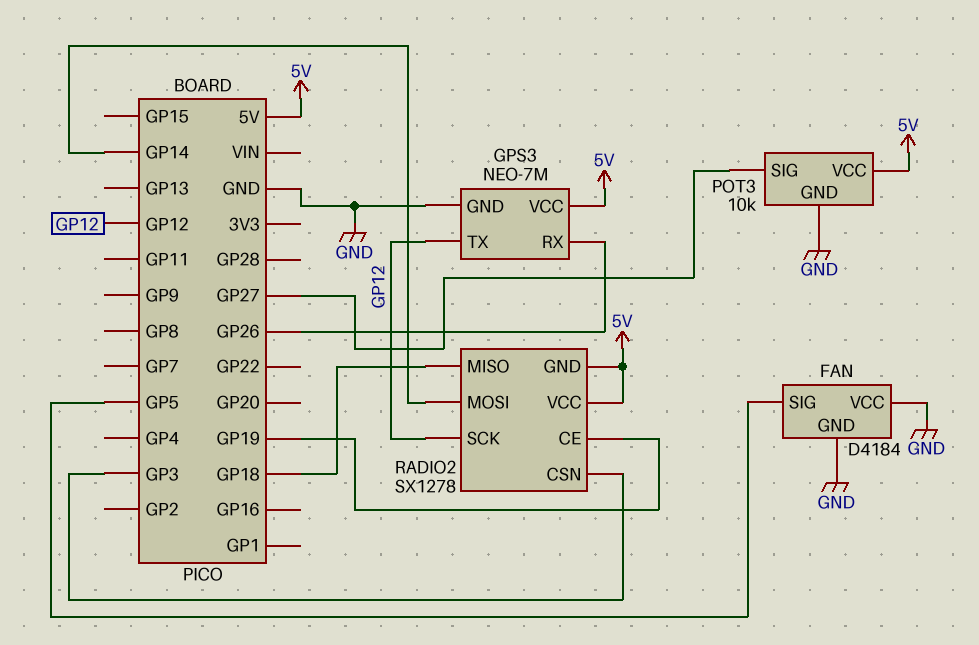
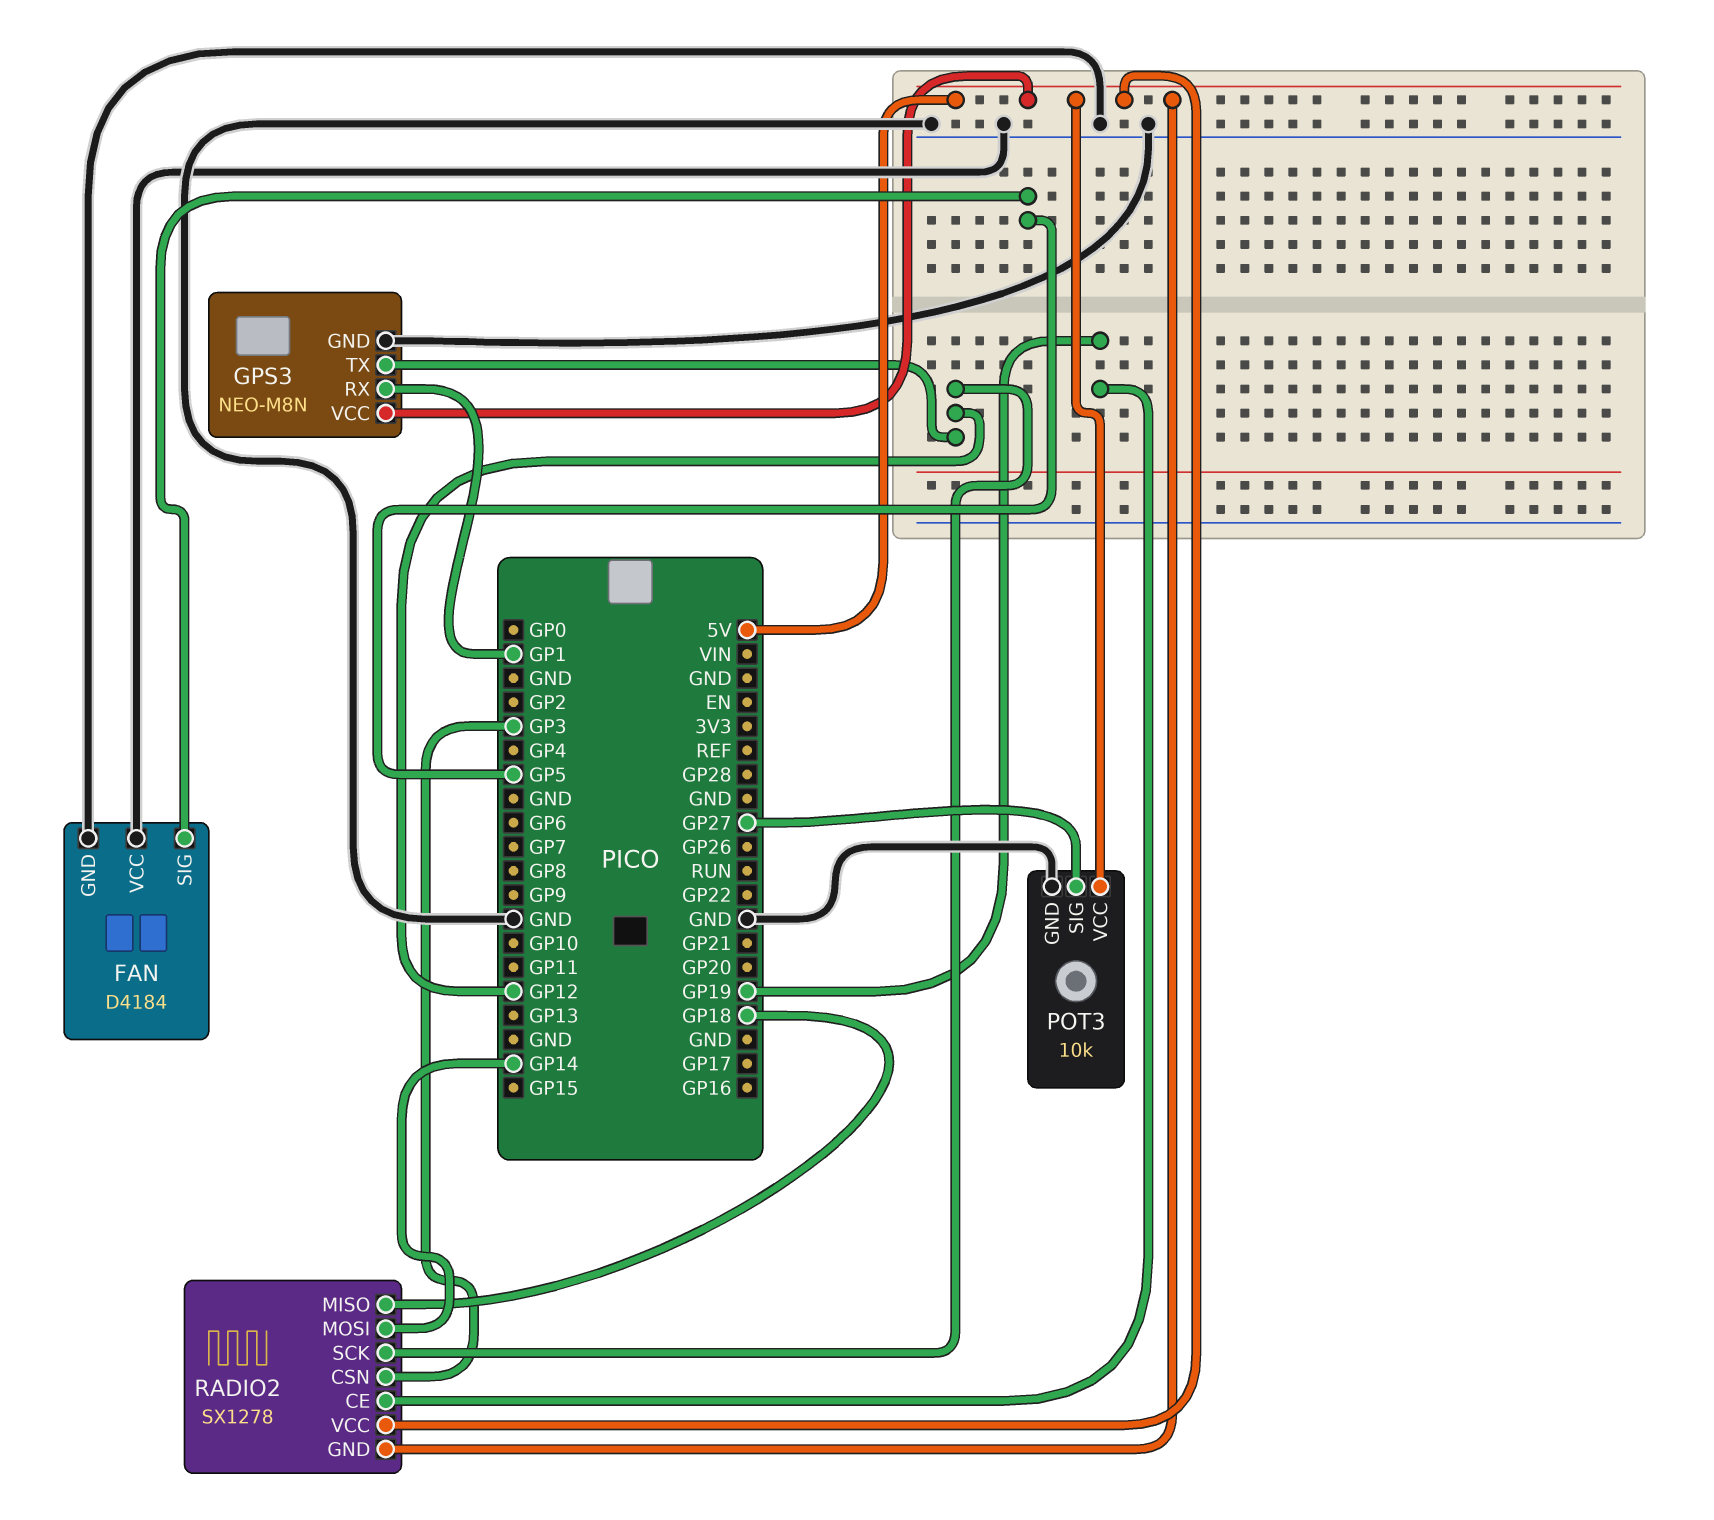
GPS3: NEO-7M -> NEO-M8N
GPS3 pin RX: GP26 -> GP1

